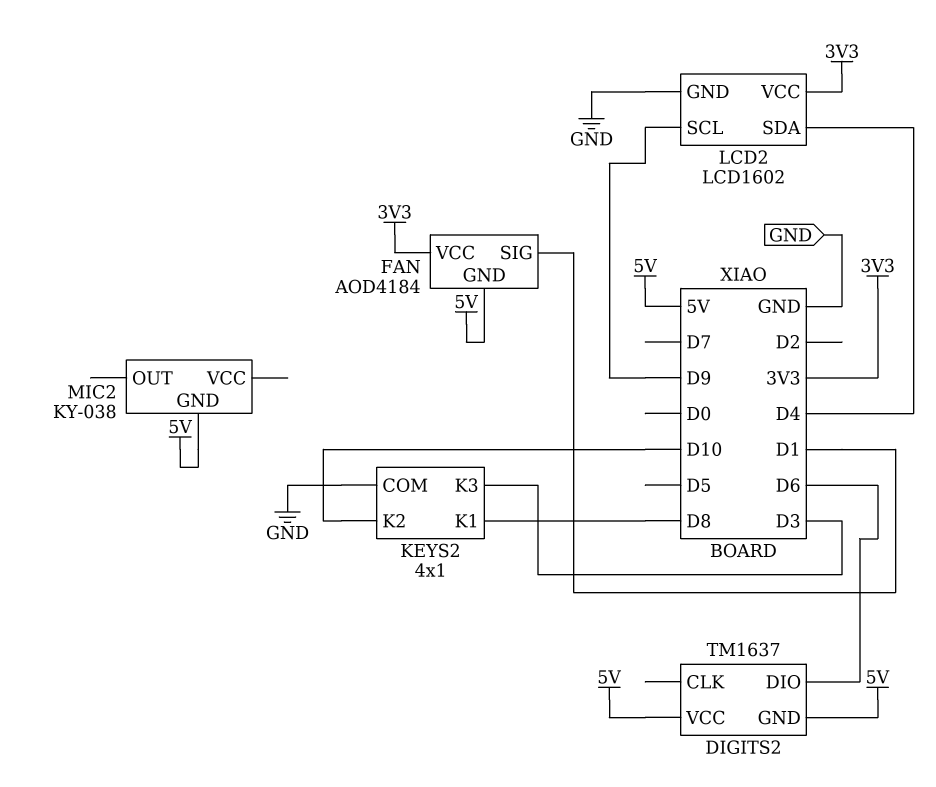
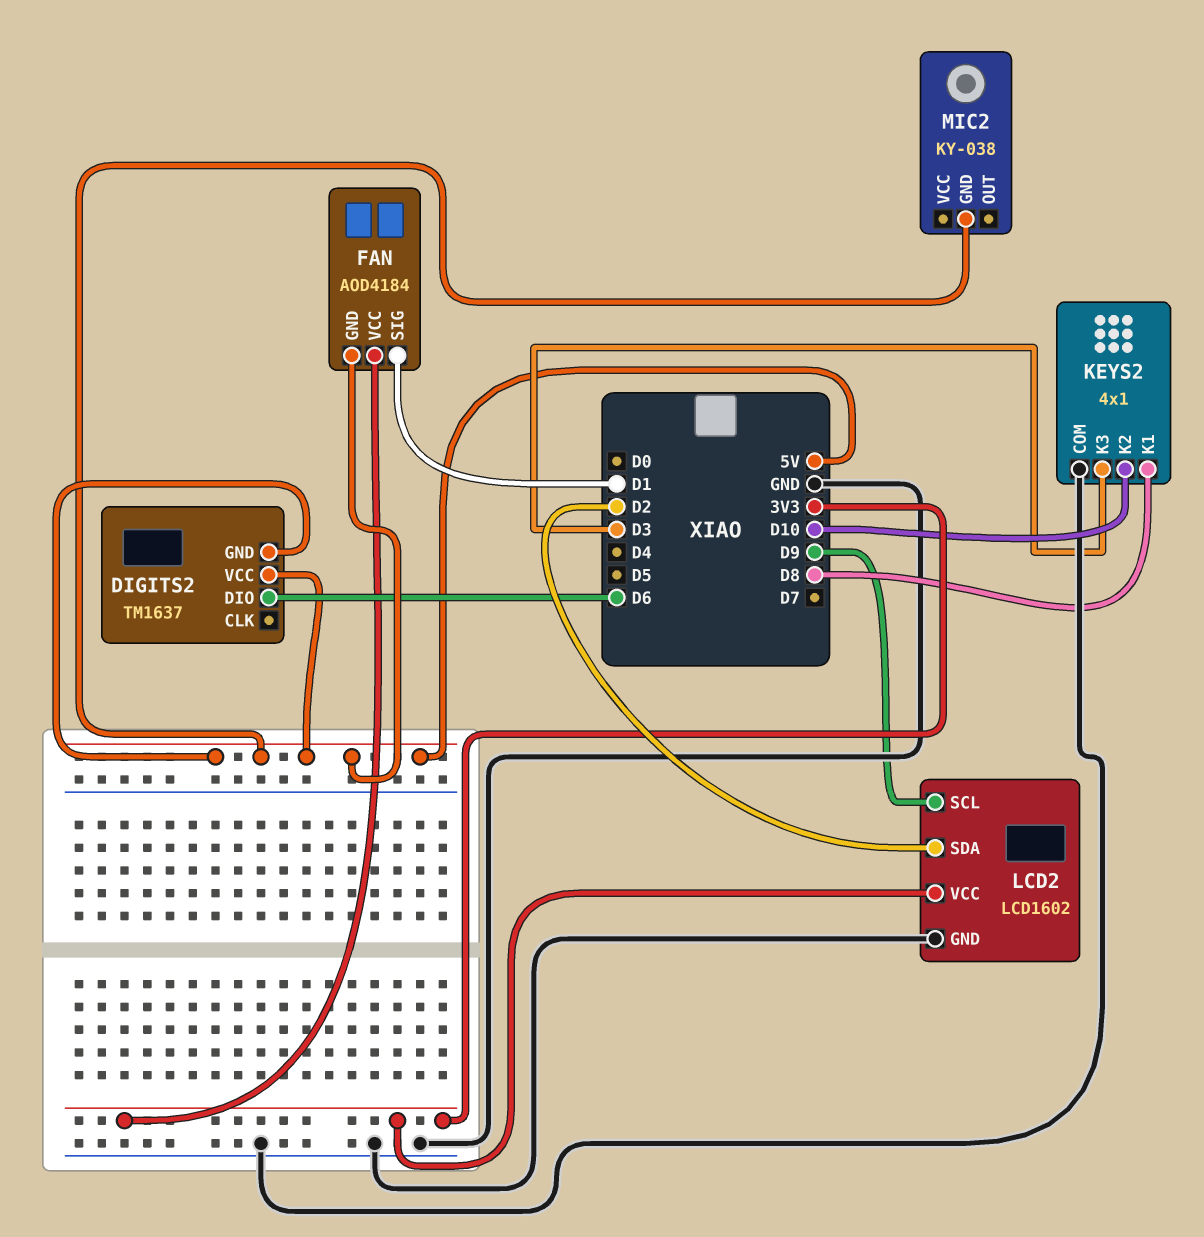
LCD2 pin SDA: D4 -> D2

